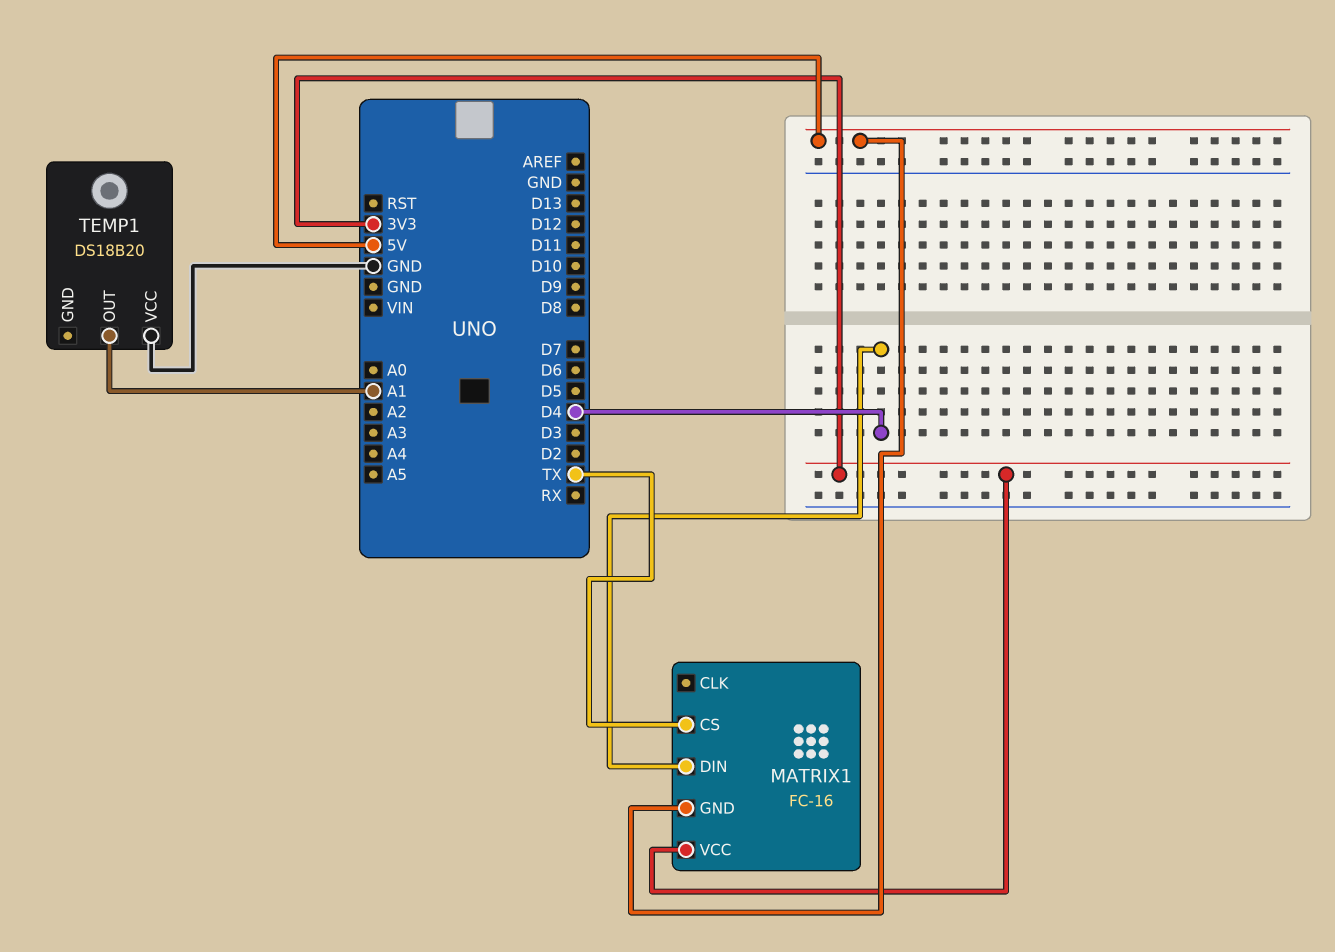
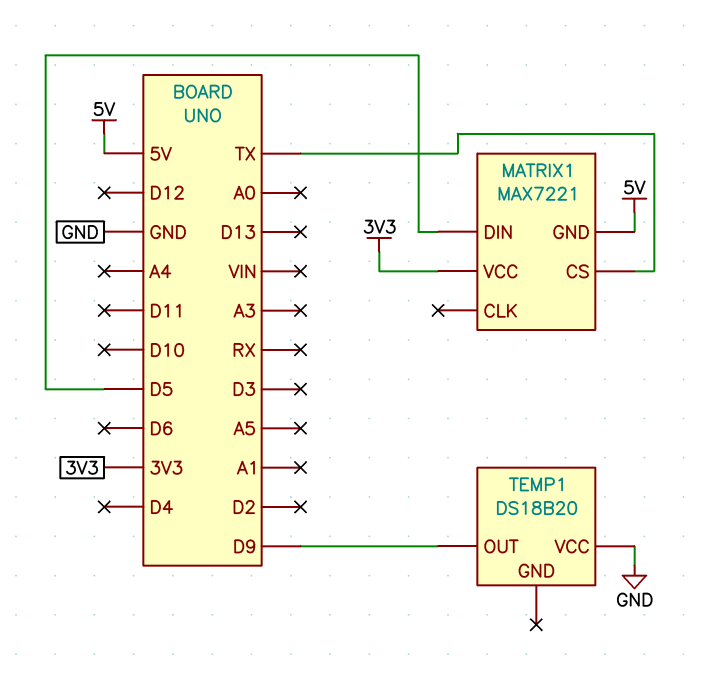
MATRIX1: FC-16 -> MAX7221
MATRIX1 pin DIN: D4 -> D5
TEMP1 pin OUT: A1 -> D9

